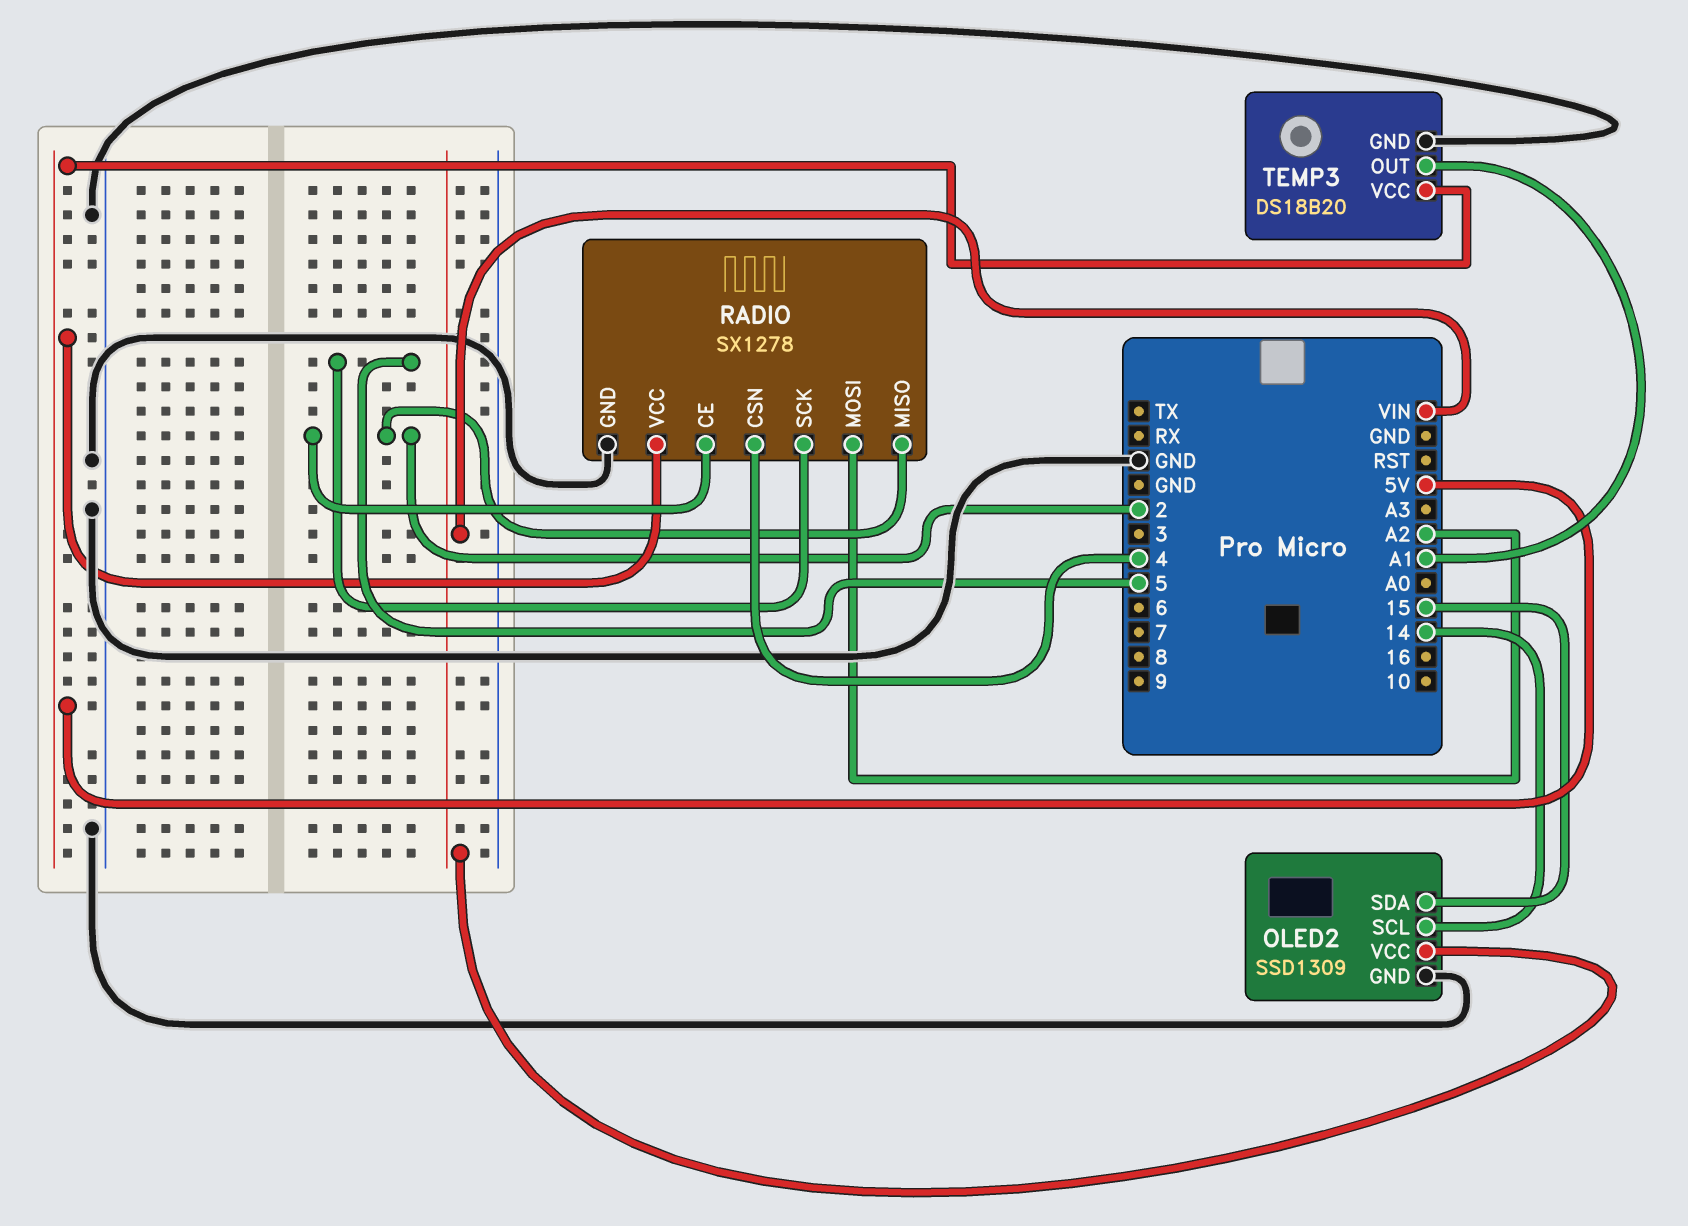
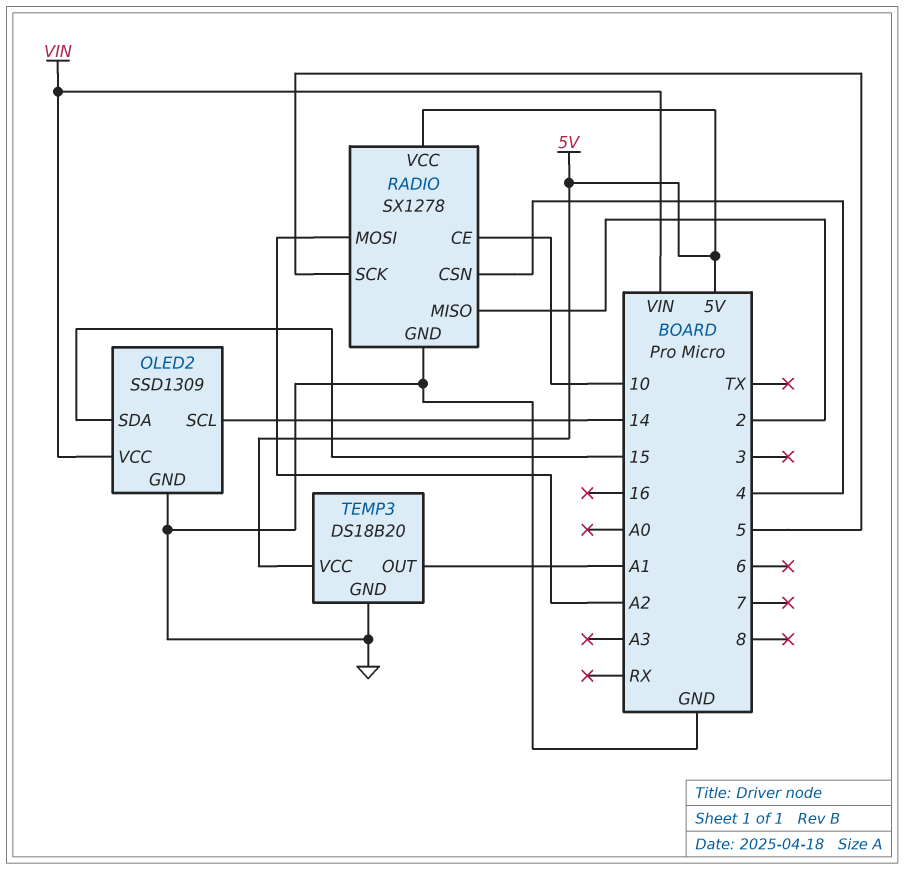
RADIO pin CE: 2 -> 10

